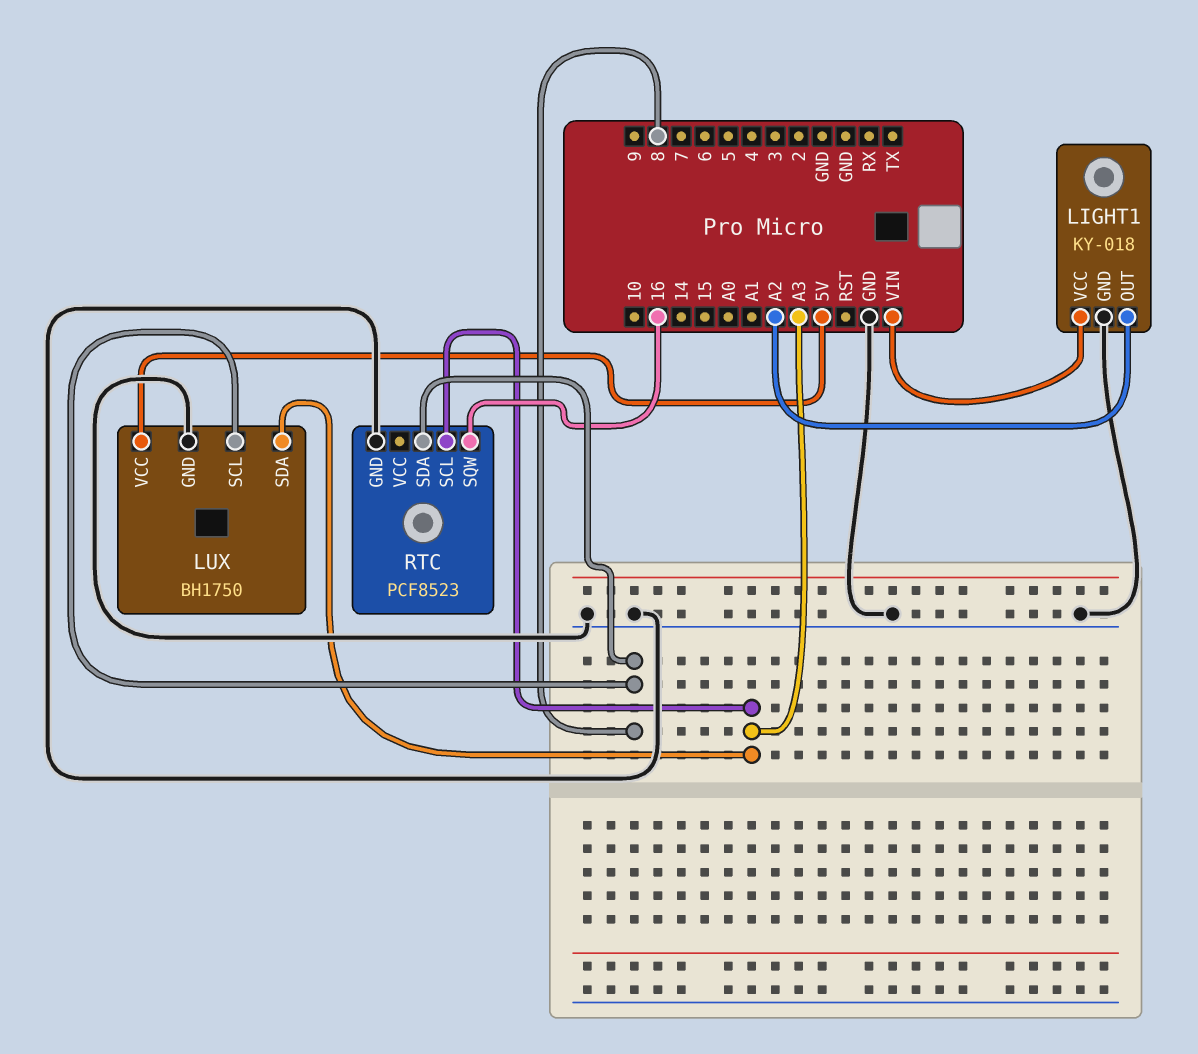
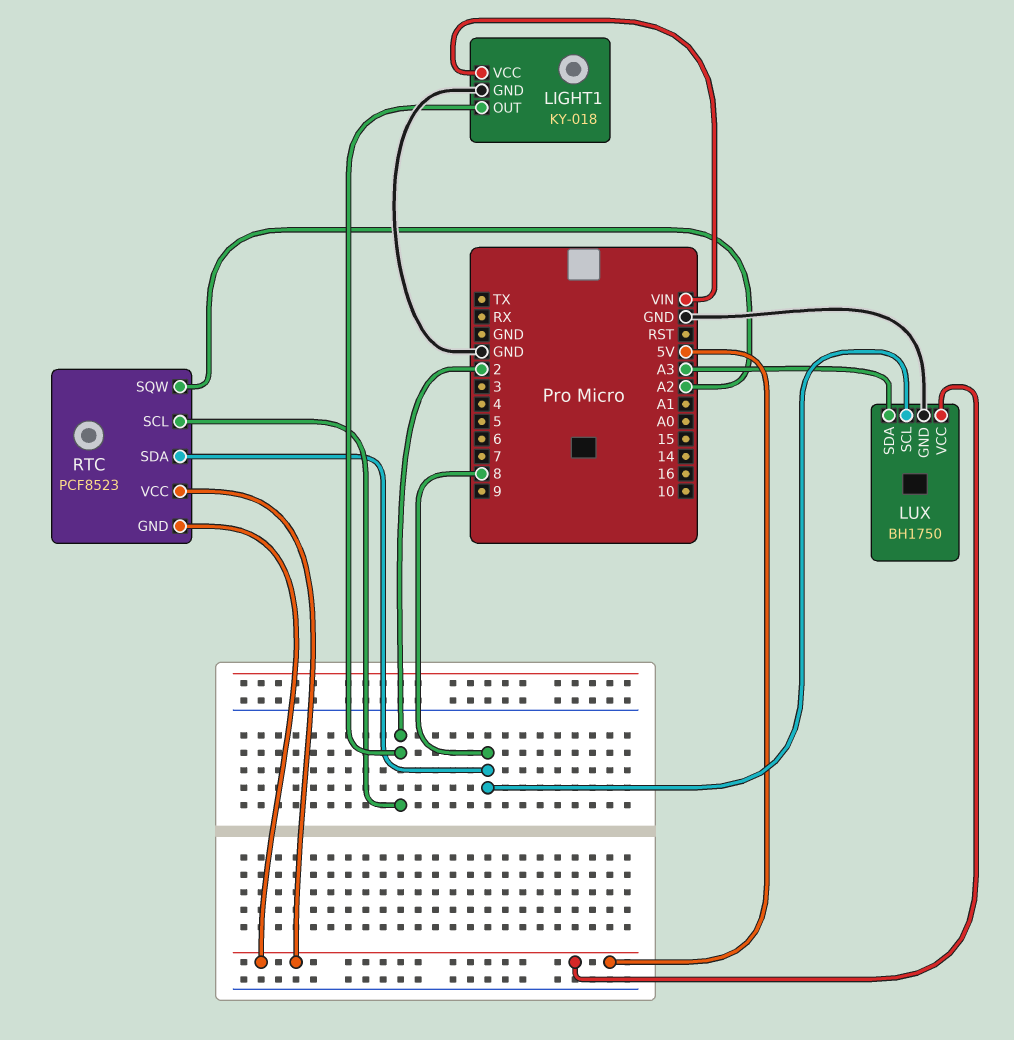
LIGHT1 pin OUT: A2 -> 2
RTC pin GND: GND -> 5V
RTC pin SCL: A3 -> 2
RTC pin SQW: 16 -> A2
RTC pin VCC: none -> 5V

